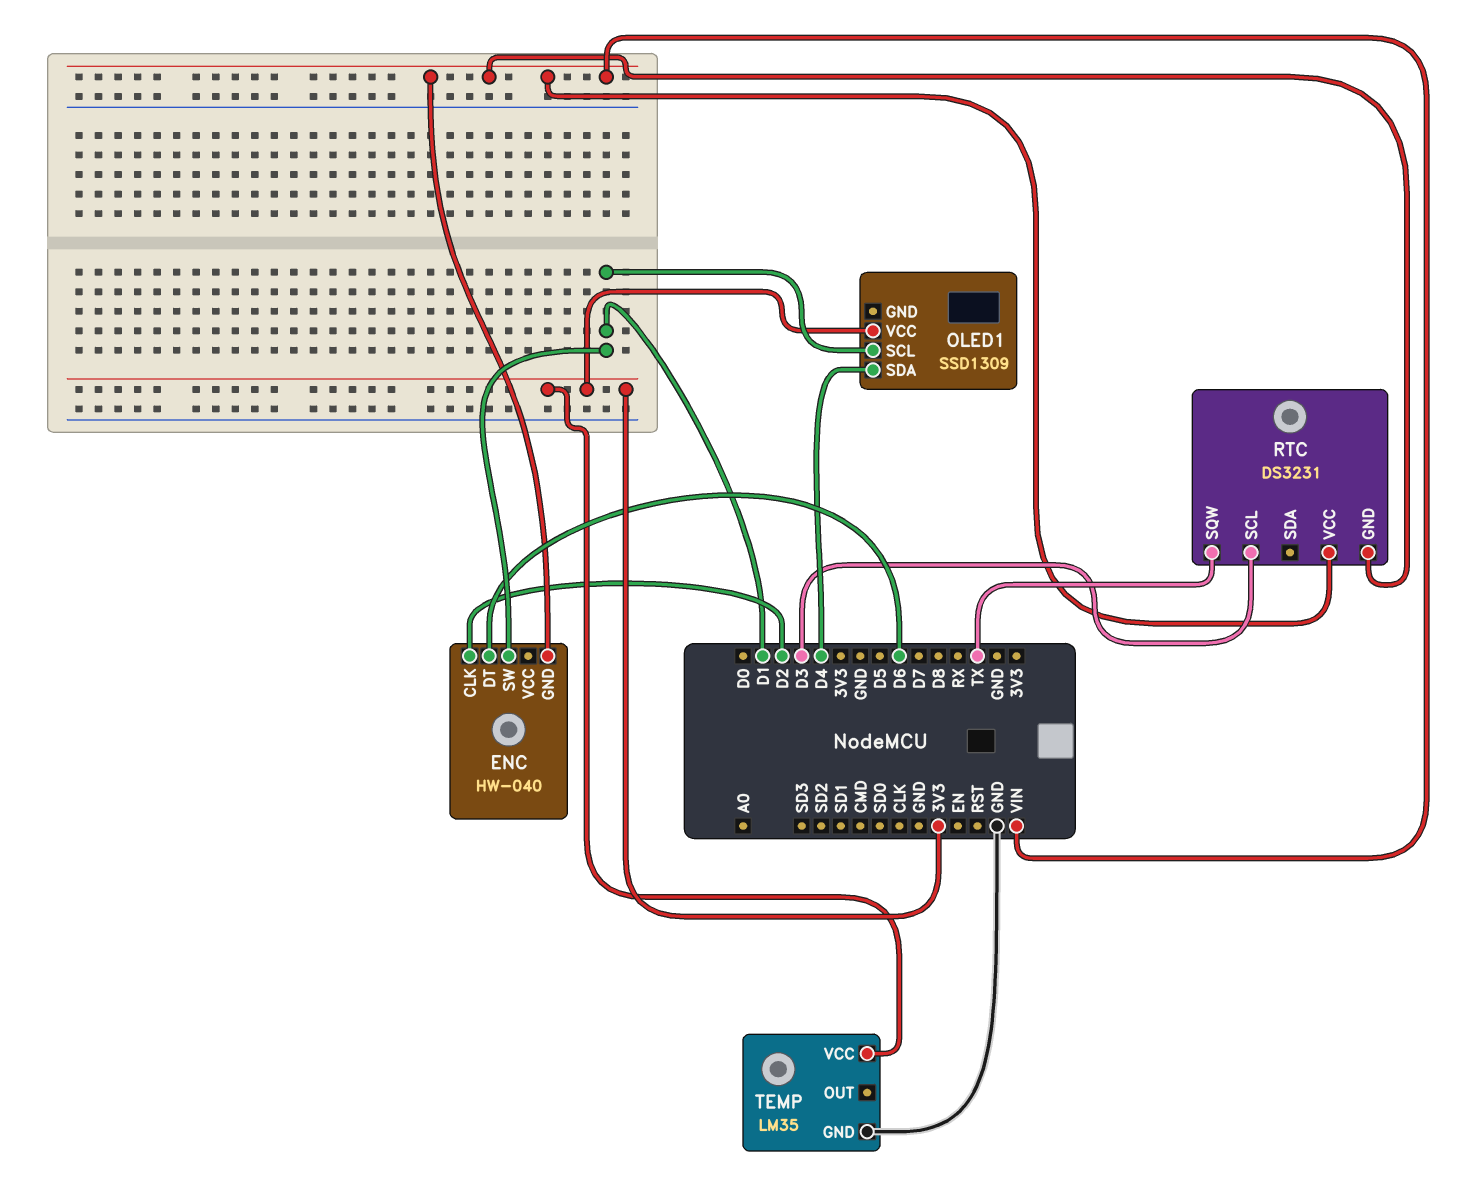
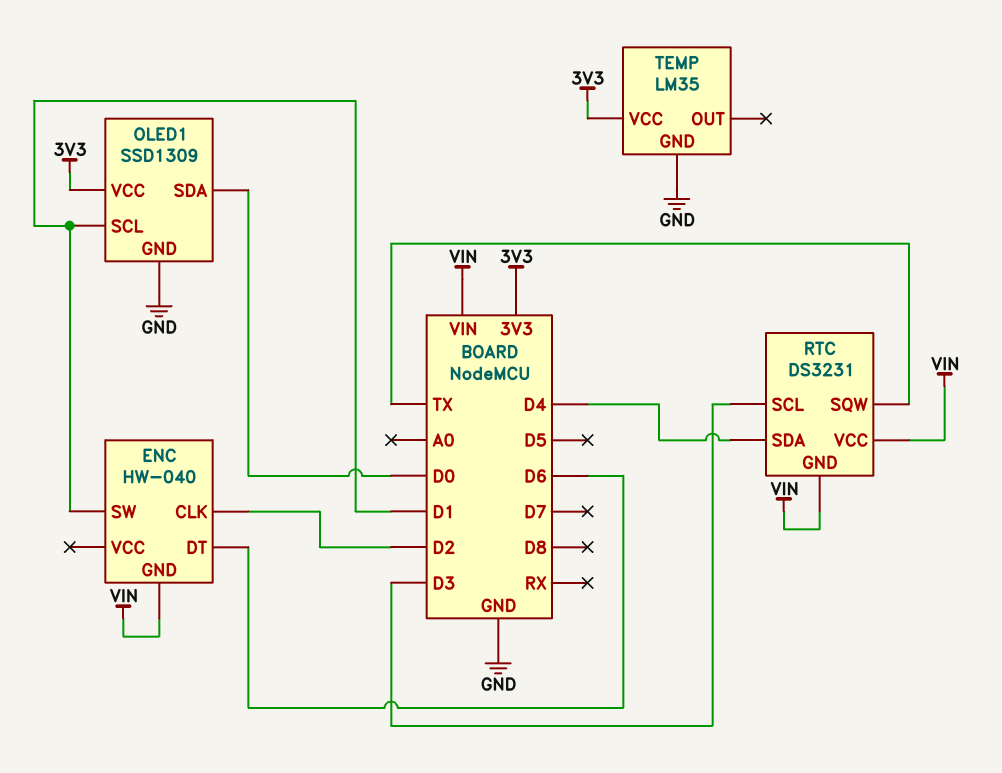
OLED1 pin GND: none -> GND
OLED1 pin SDA: D4 -> D0
RTC pin SDA: none -> D4

